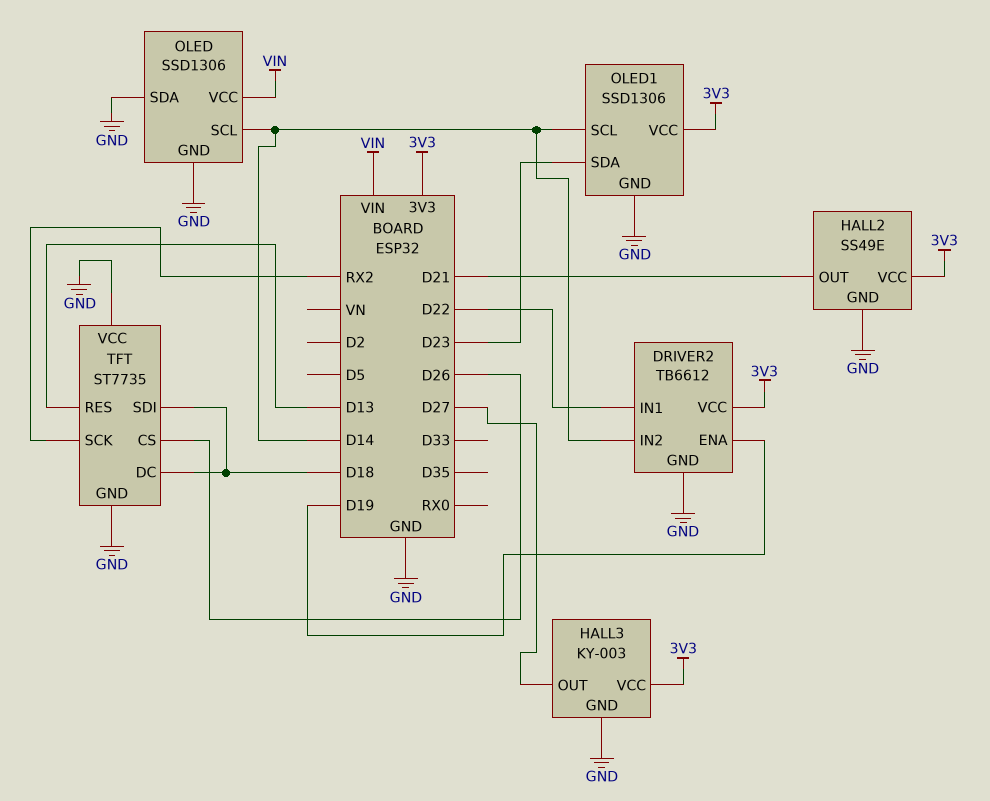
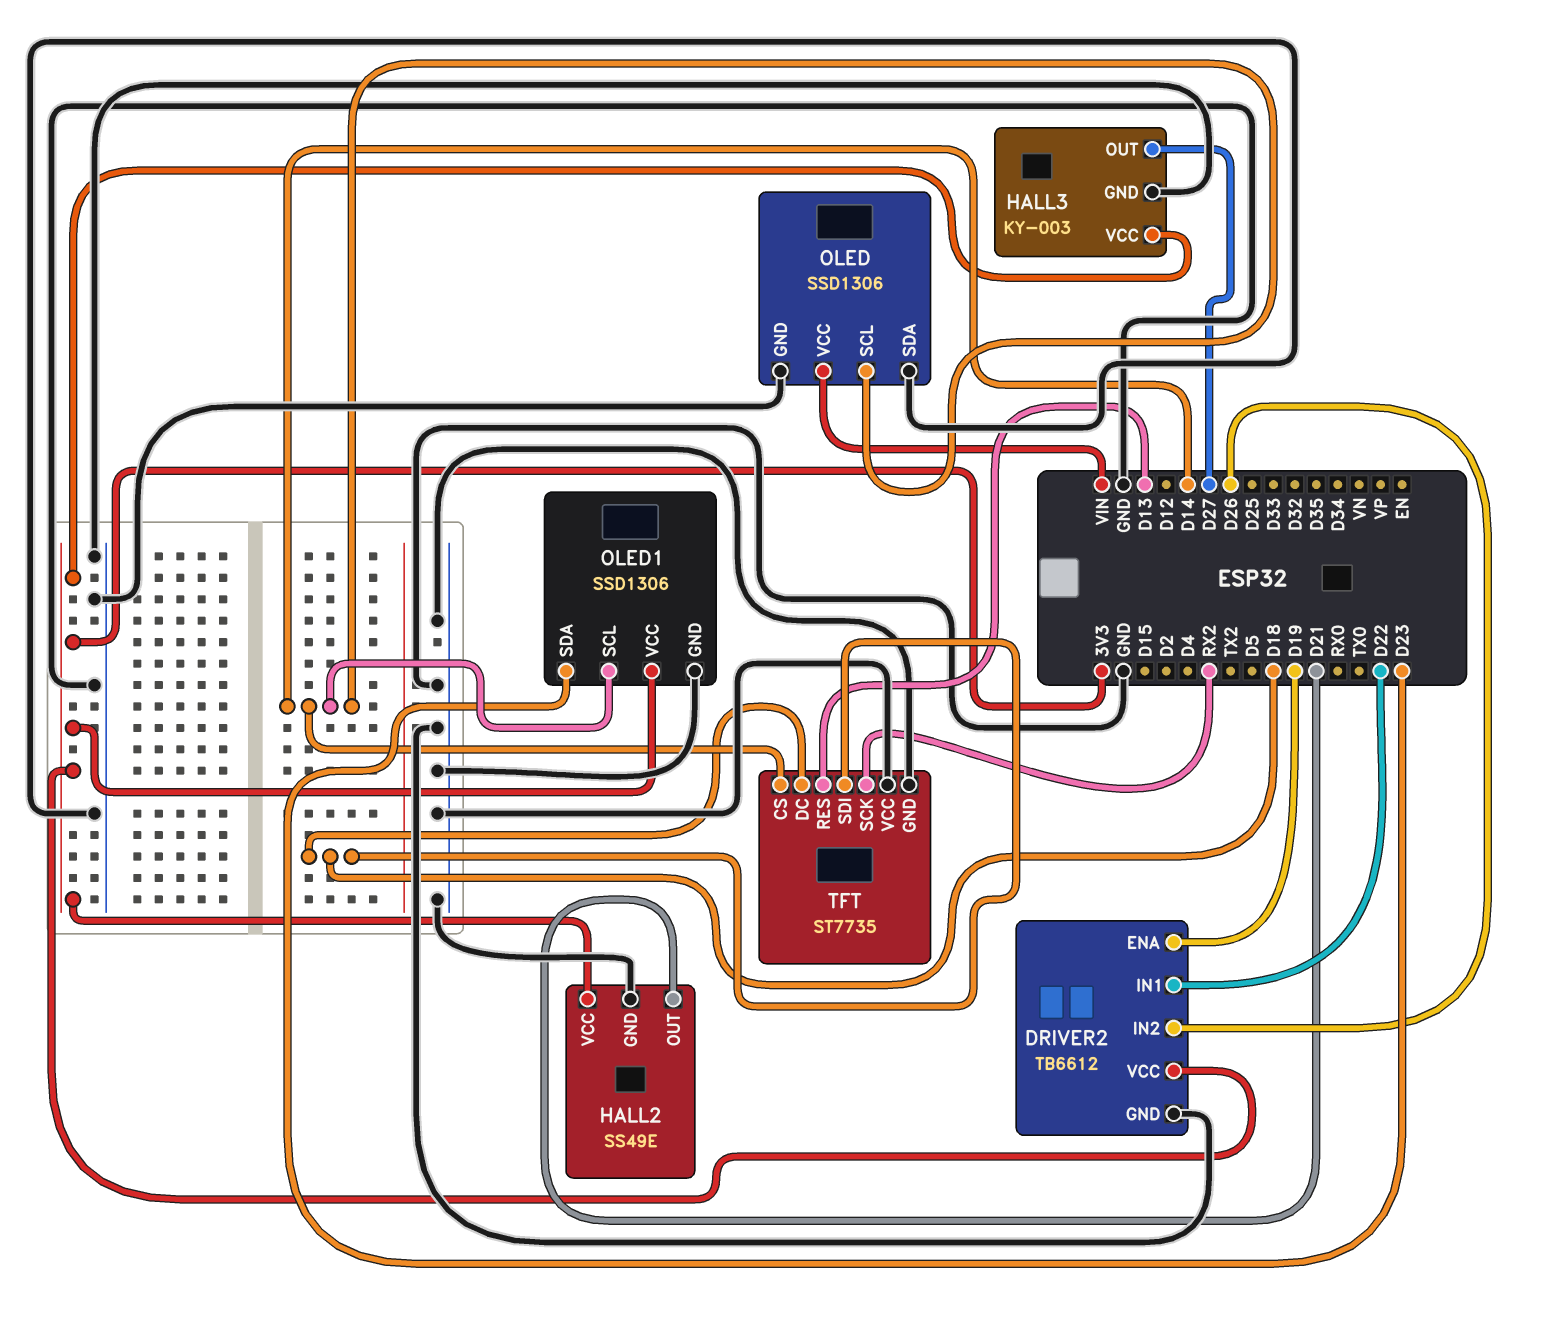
DRIVER2 pin IN2: D14 -> D26
TFT pin CS: D26 -> D14

